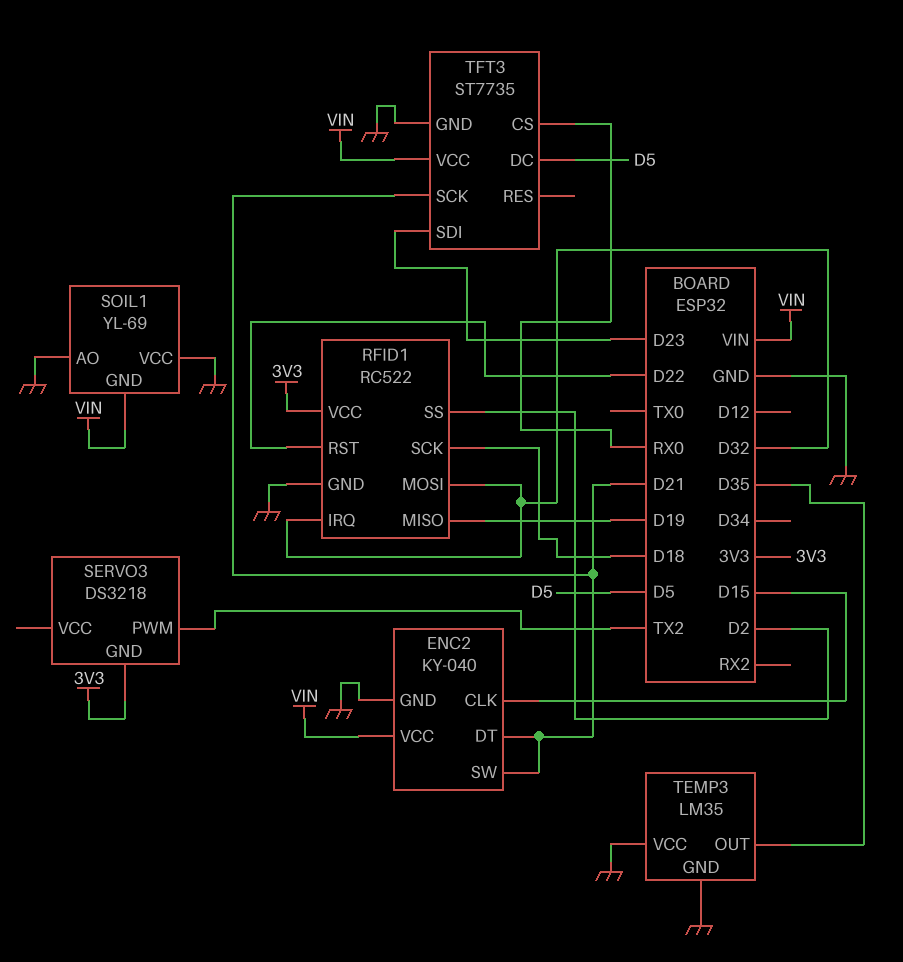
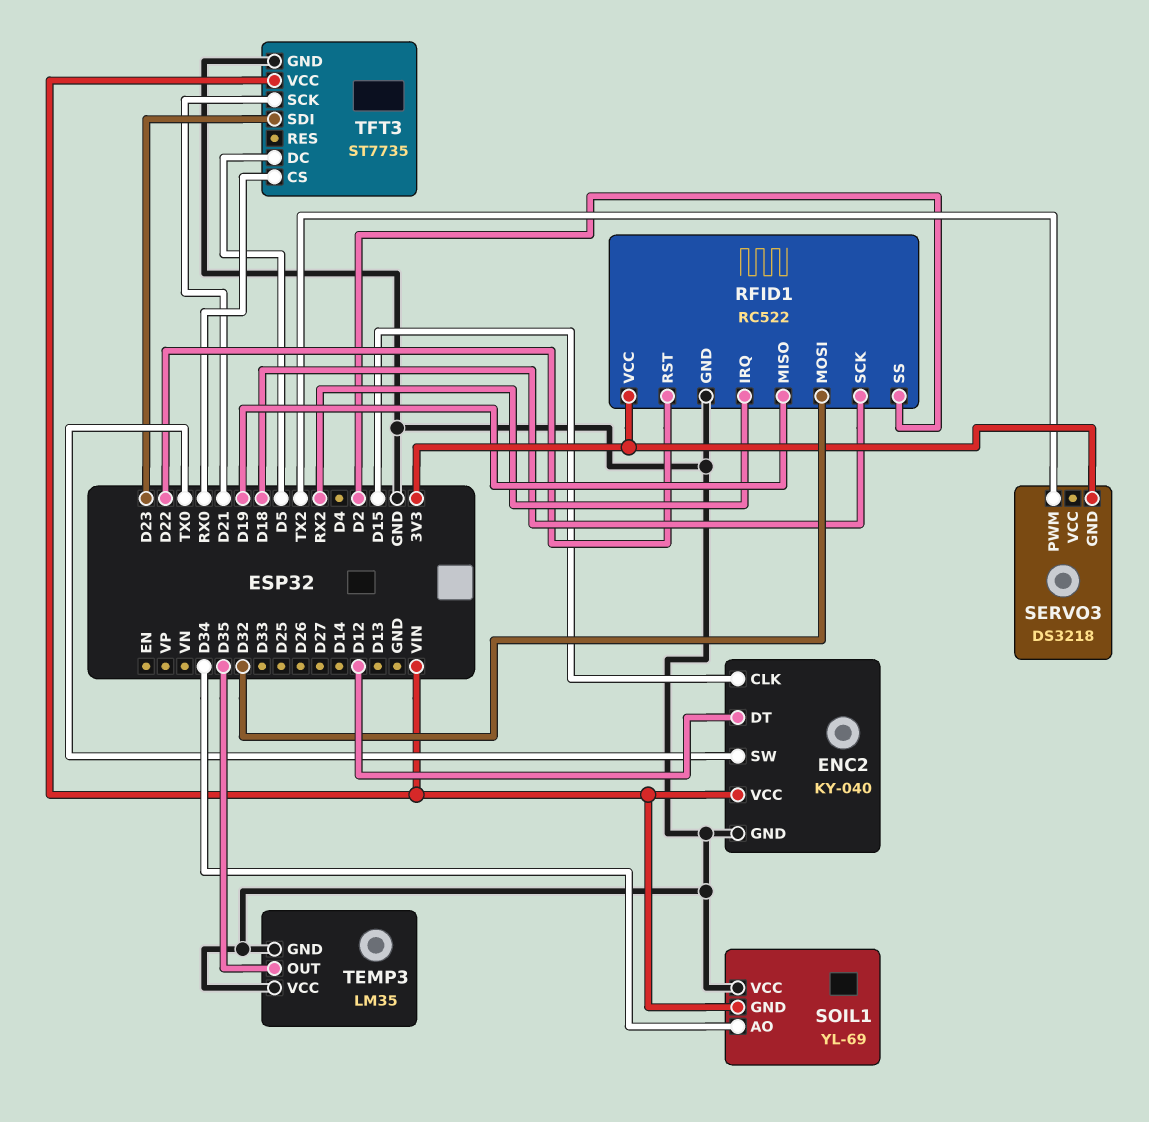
ENC2 pin DT: D21 -> D12
ENC2 pin SW: D21 -> TX0
RFID1 pin IRQ: D32 -> RX2
SOIL1 pin AO: GND -> D34

